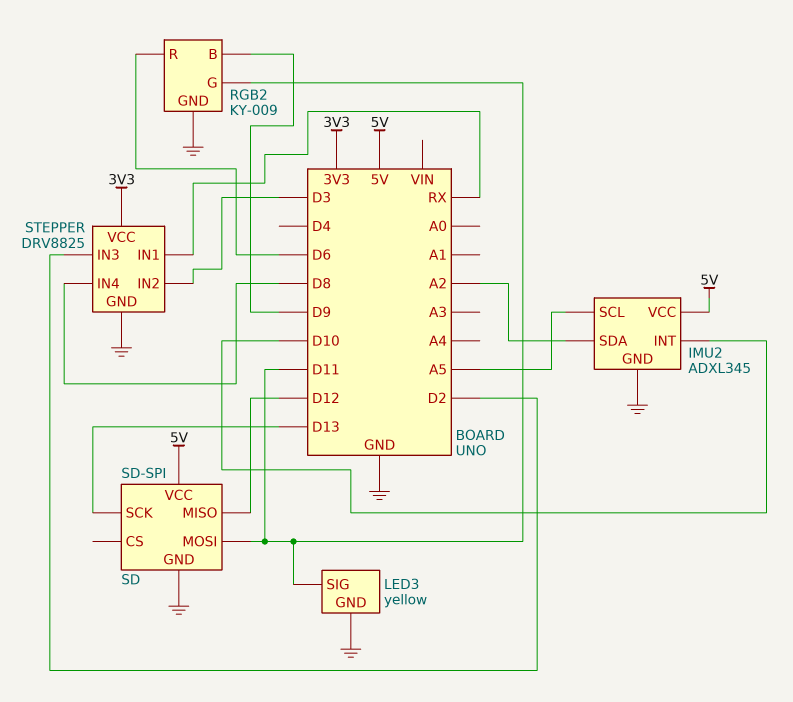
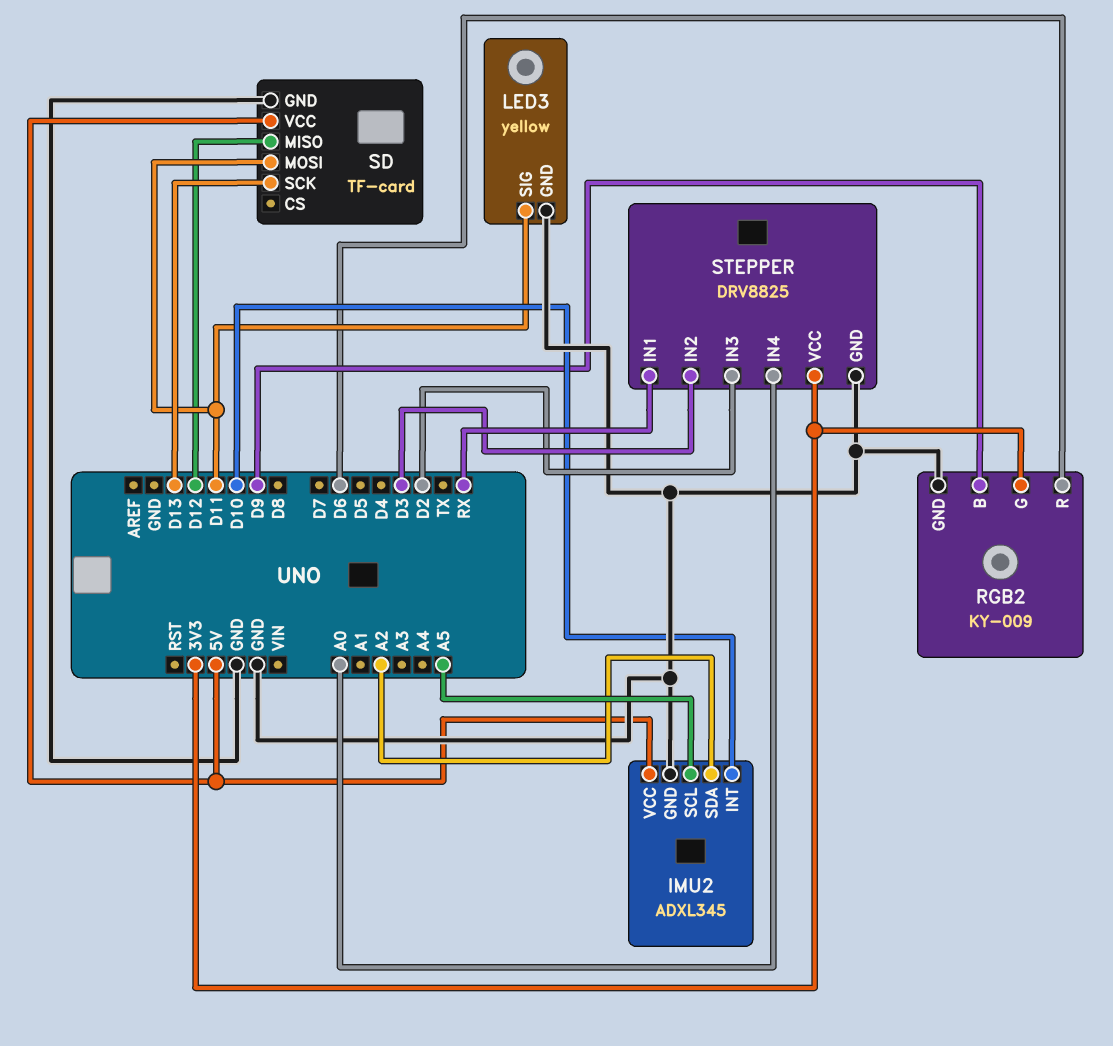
RGB2 pin G: D11 -> 3V3
SD: SD-SPI -> TF-card
STEPPER pin IN4: D8 -> A0

